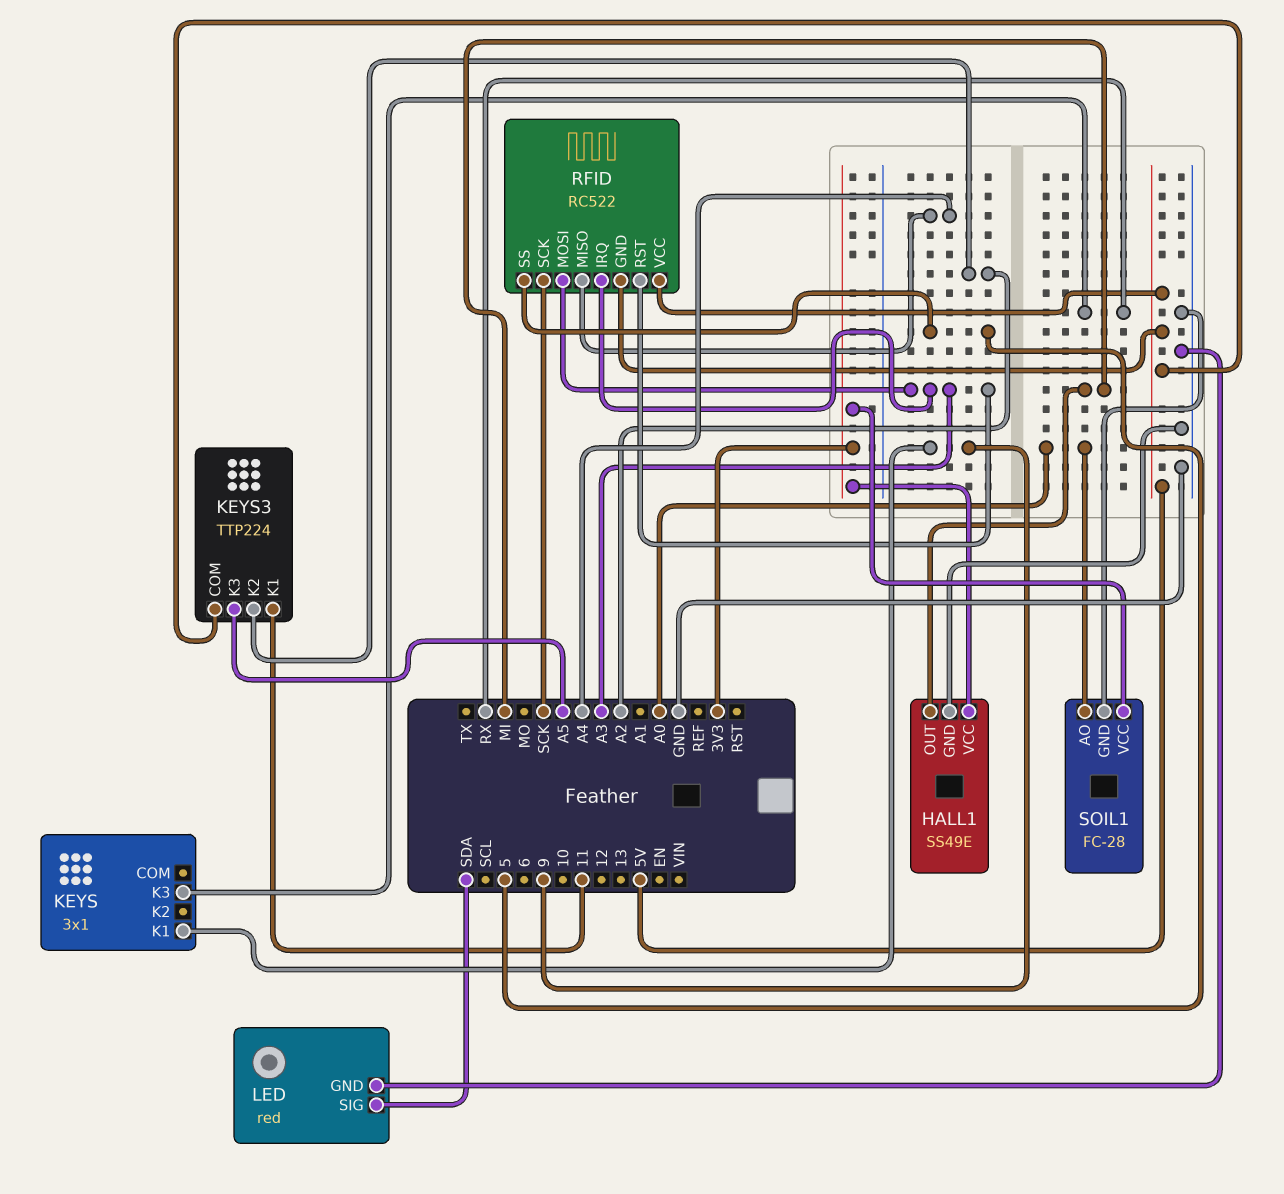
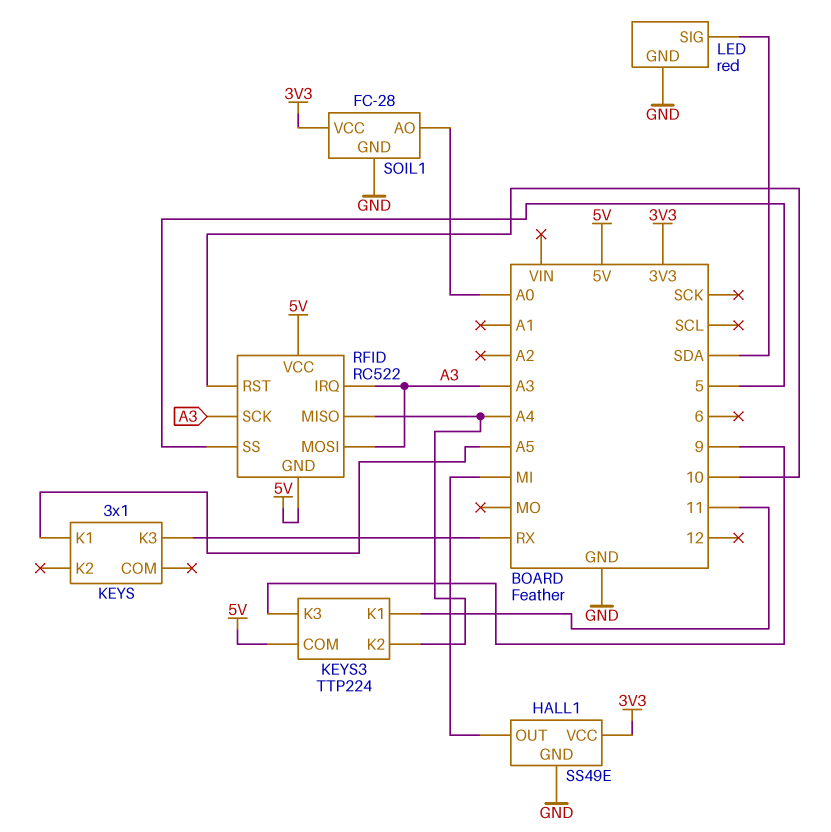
KEYS pin K1: 9 -> A5
KEYS3 pin K2: A2 -> A4
KEYS3 pin K3: A5 -> 9
RFID pin RST: A3 -> 10
RFID pin SCK: SCK -> A3

